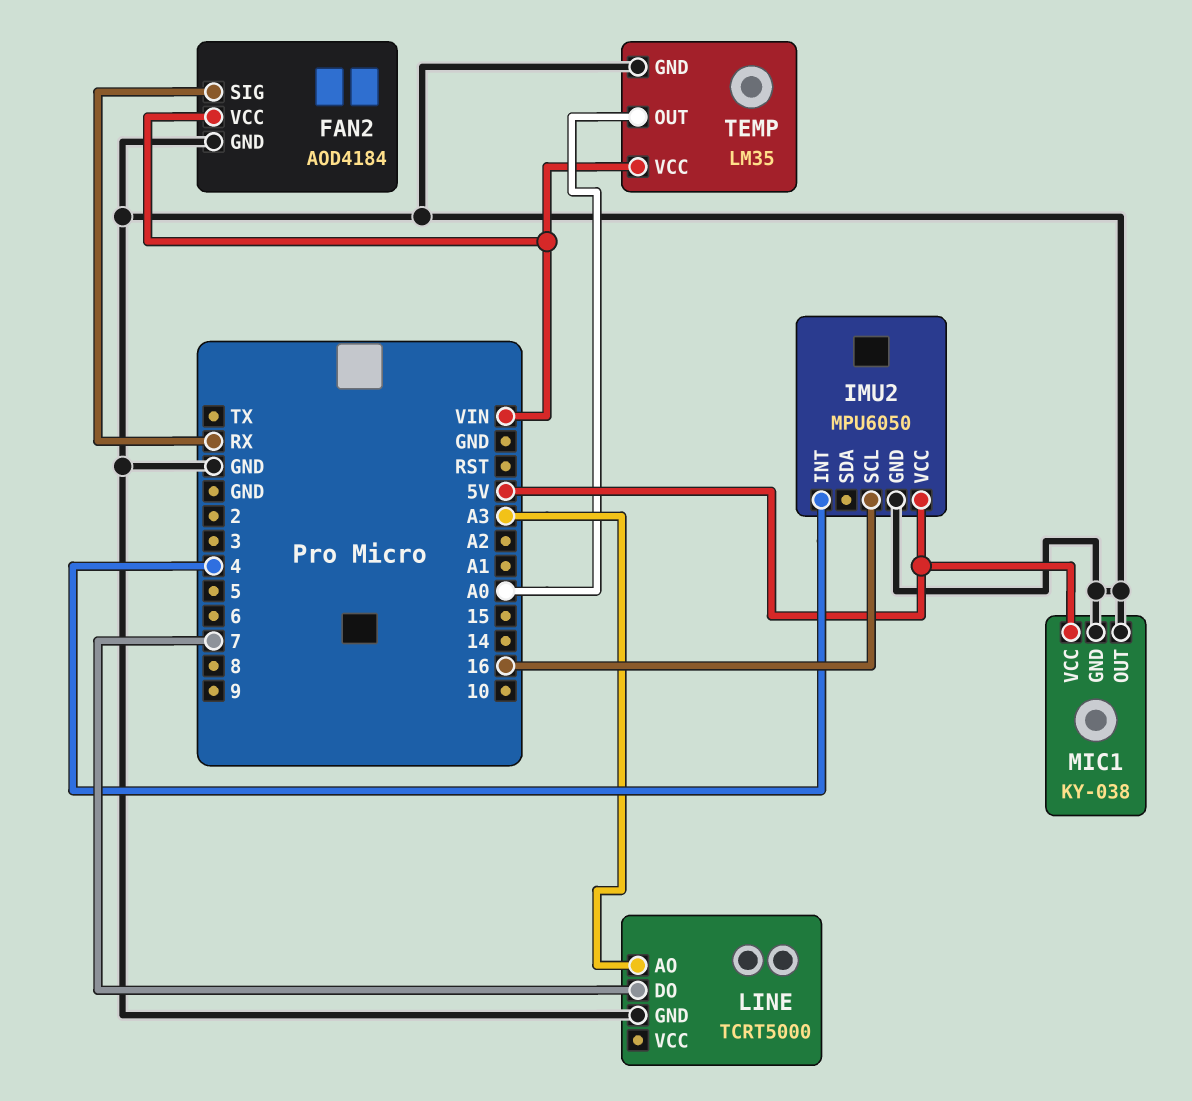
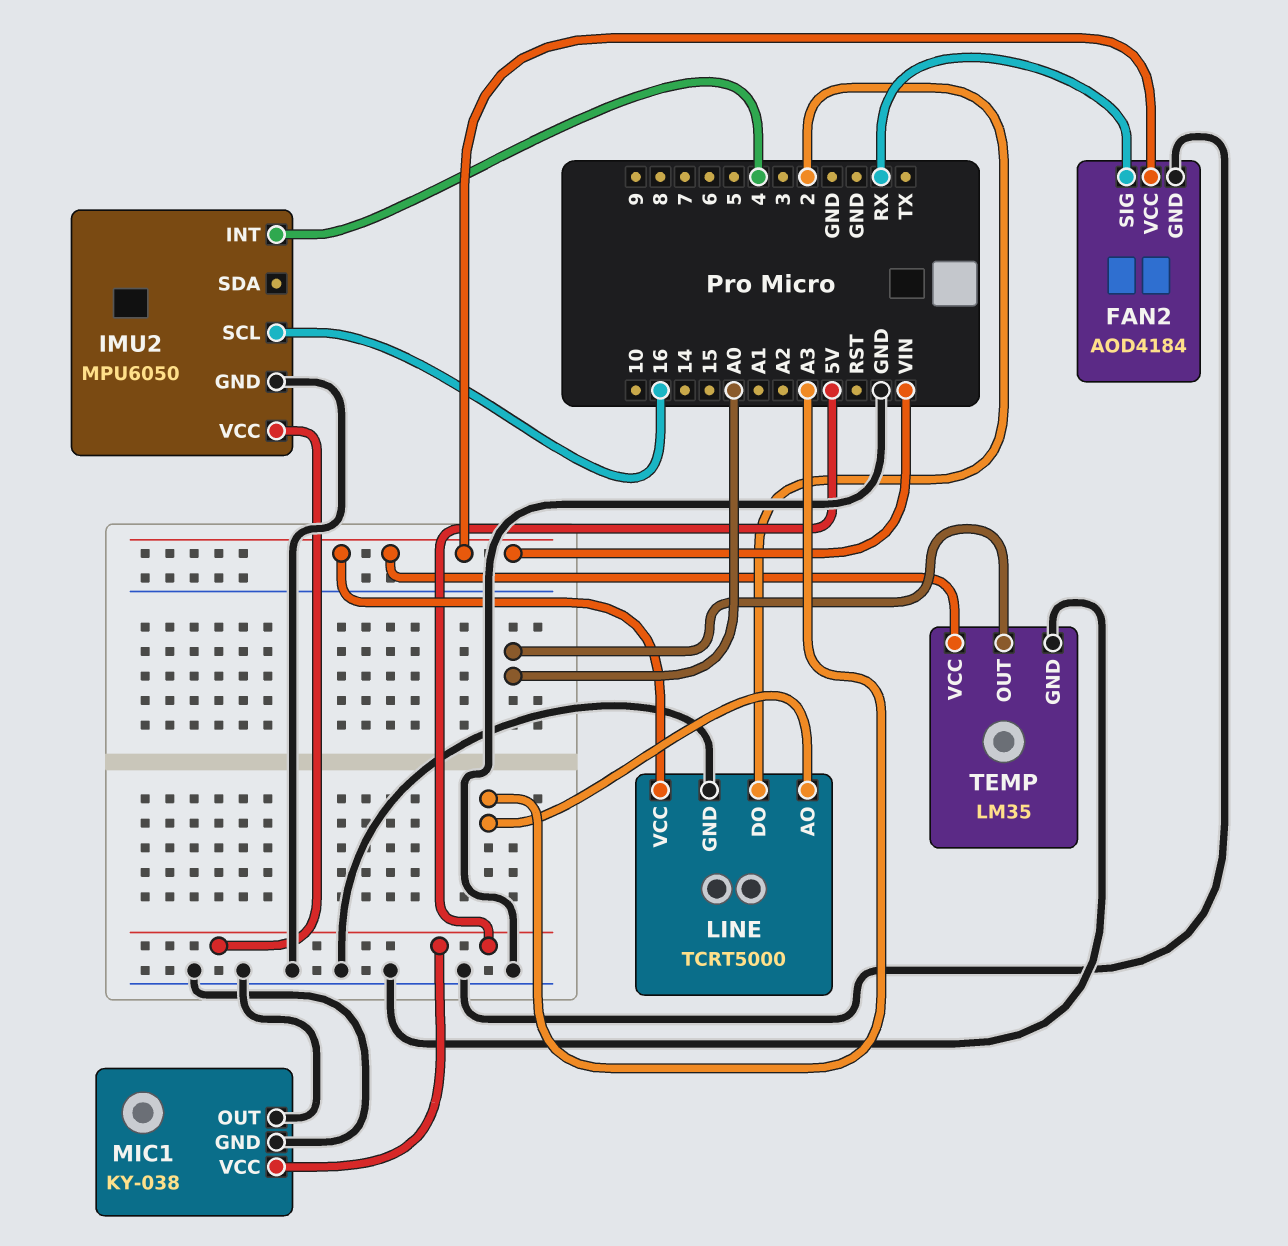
LINE pin DO: 7 -> 2
LINE pin VCC: none -> VIN

